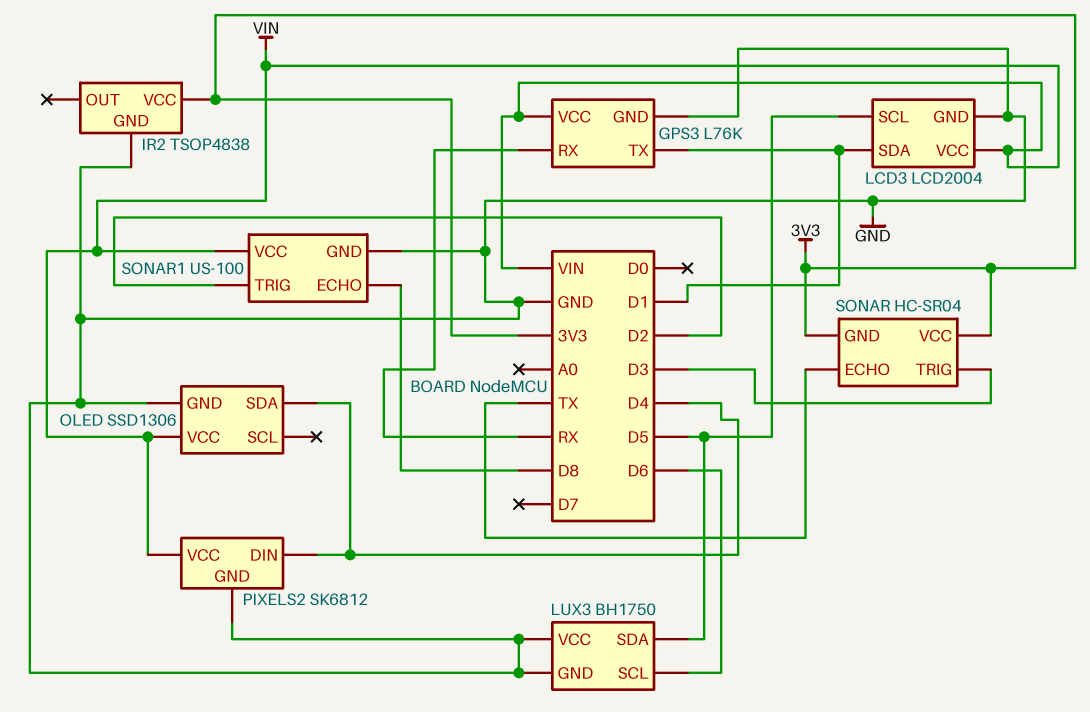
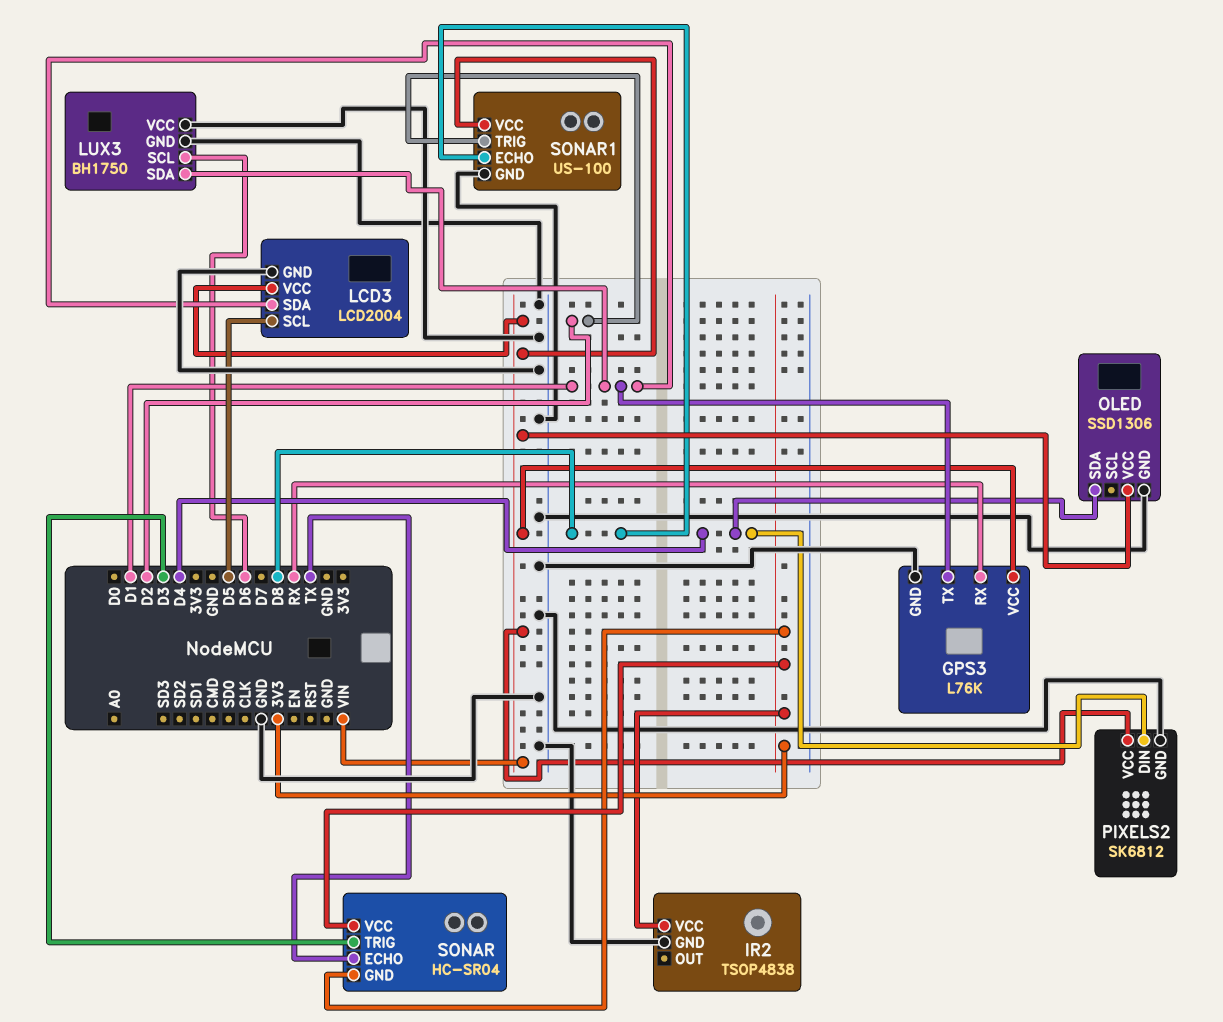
LUX3 pin SDA: D5 -> D1

